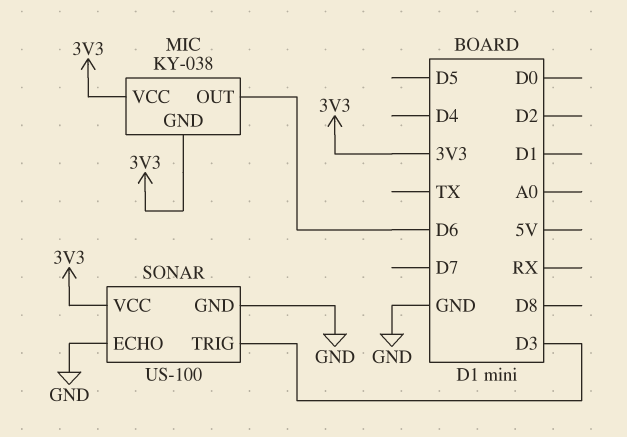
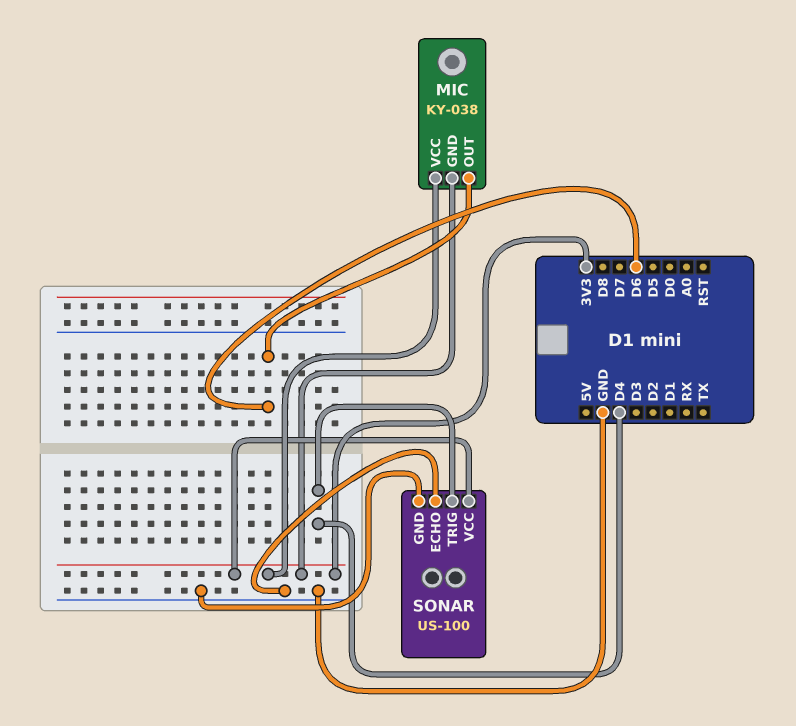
SONAR pin TRIG: D3 -> D4

